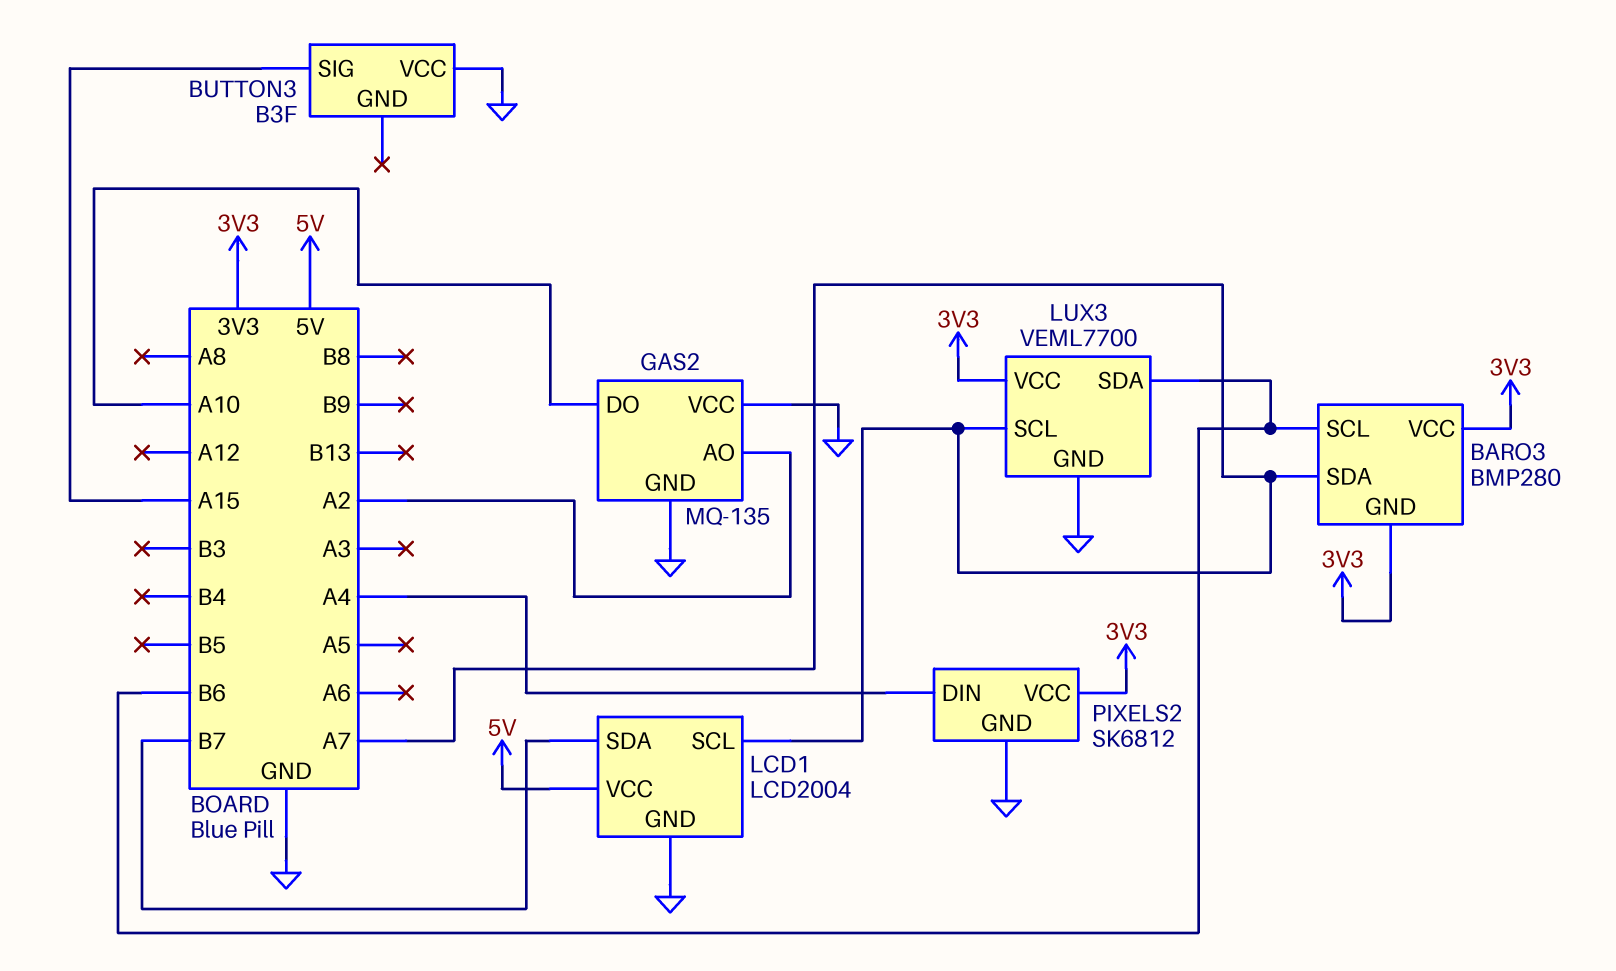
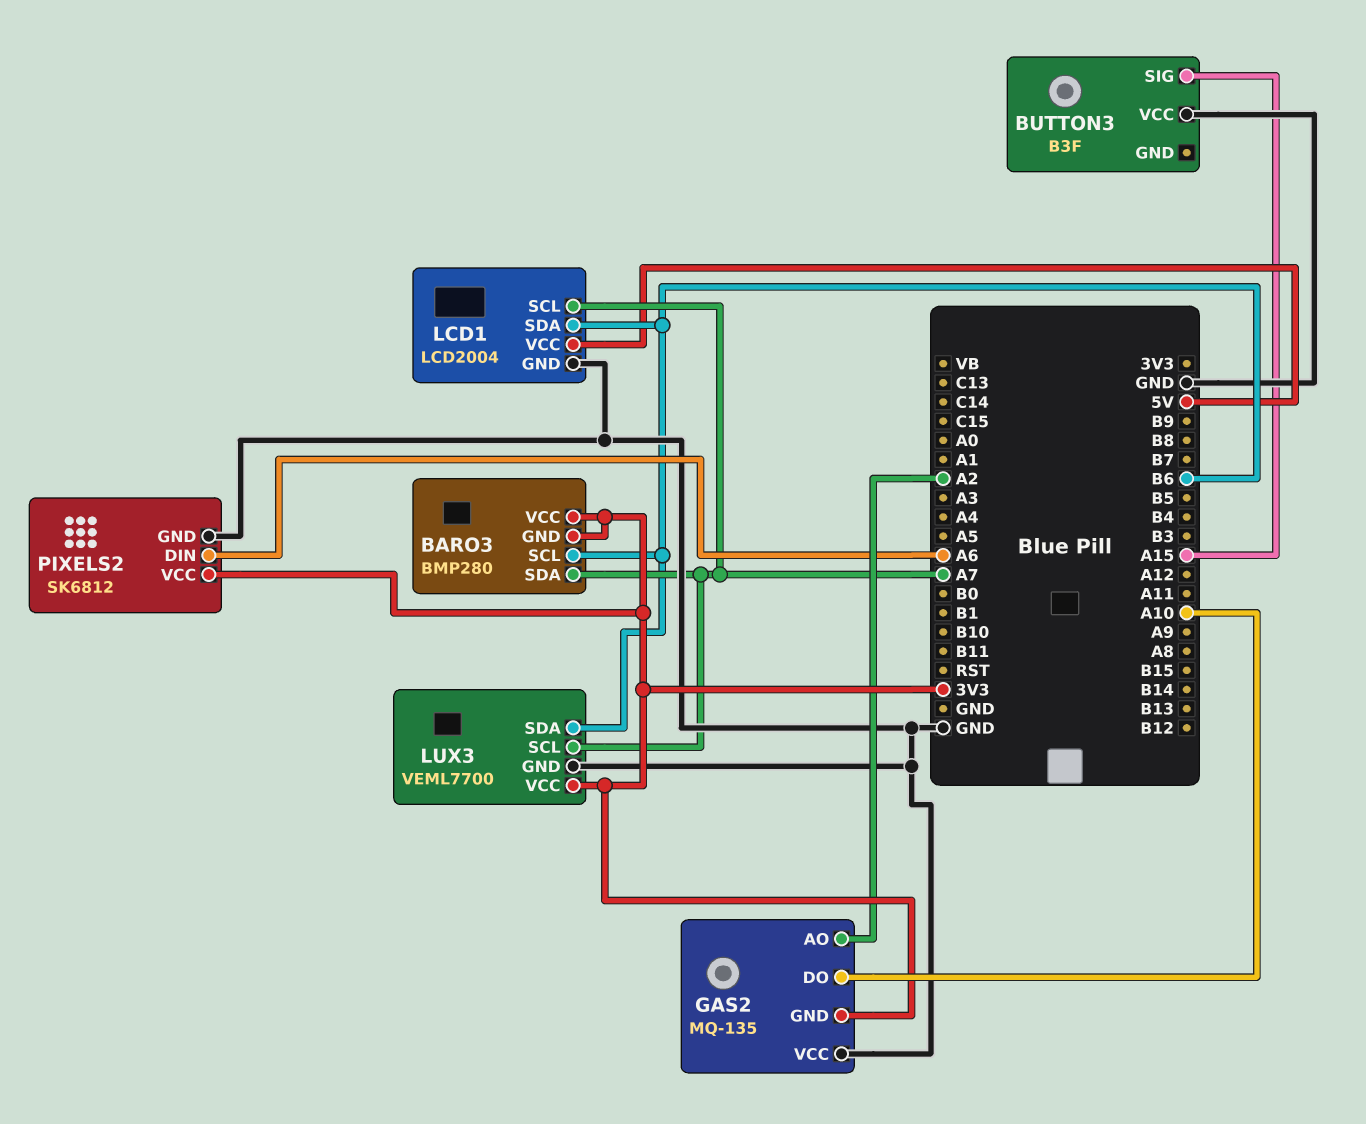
GAS2 pin GND: GND -> 3V3
LCD1 pin SDA: B7 -> B6
PIXELS2 pin DIN: A4 -> A6

